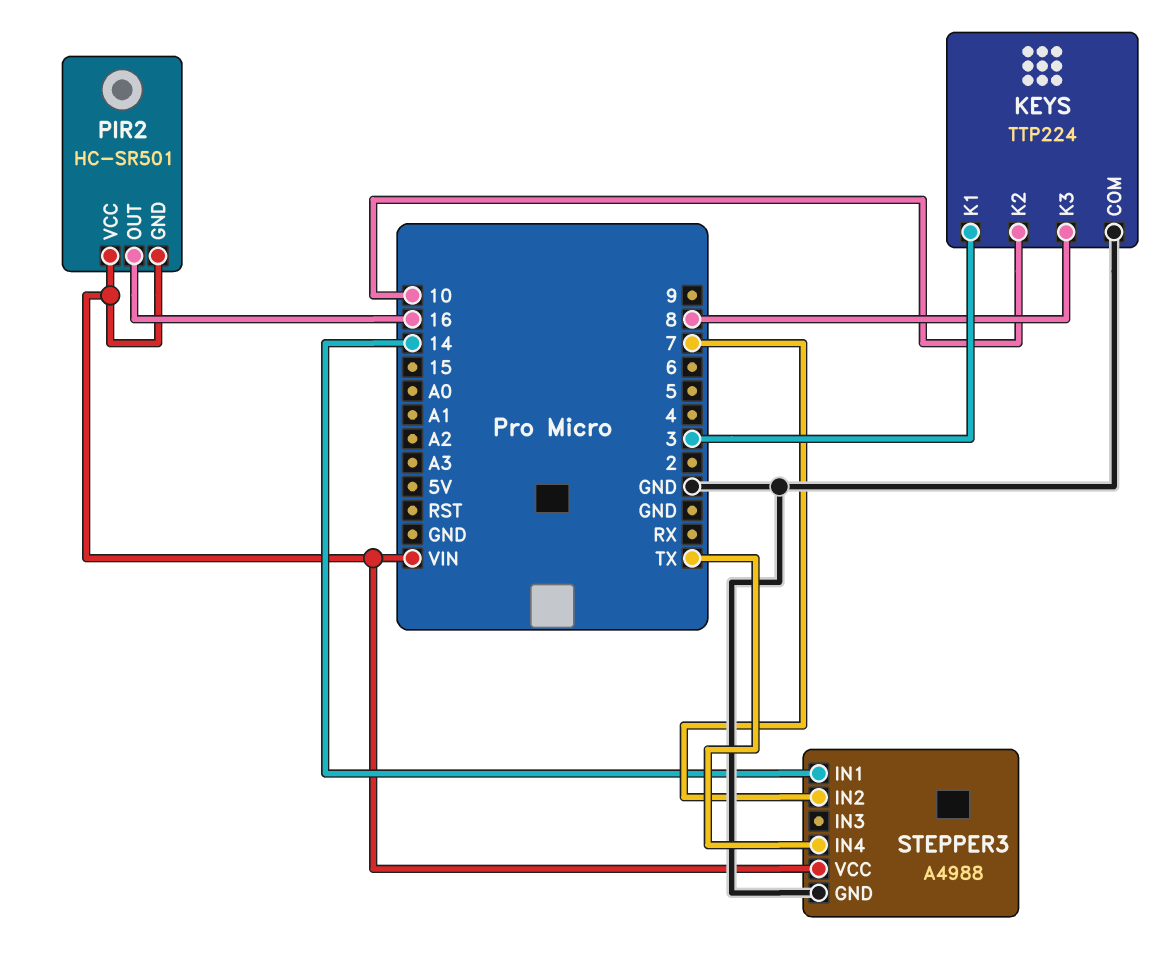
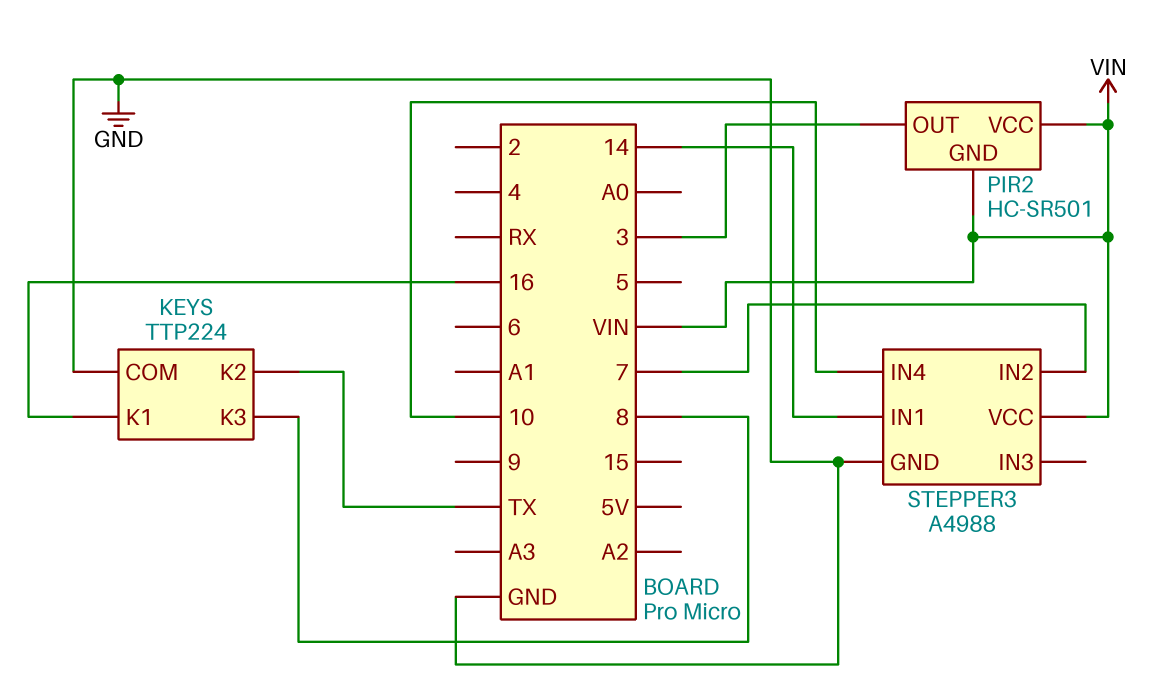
KEYS pin K1: 3 -> 16
KEYS pin K2: 10 -> TX
PIR2 pin OUT: 16 -> 3
STEPPER3 pin IN4: TX -> 10

